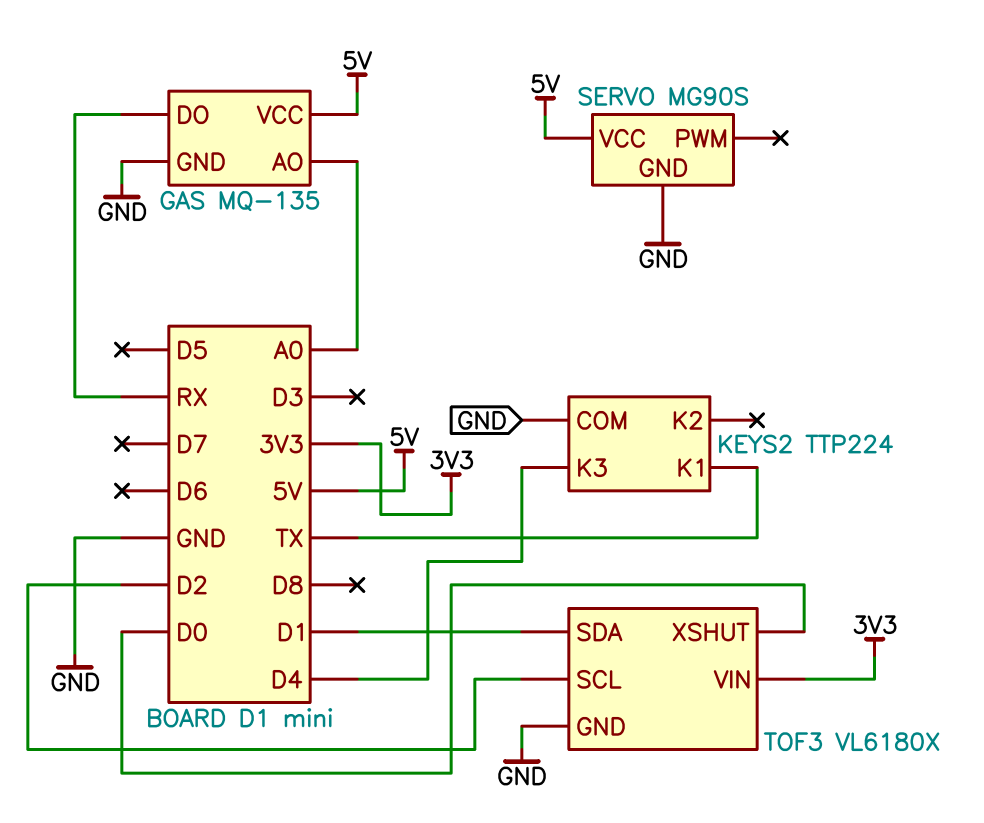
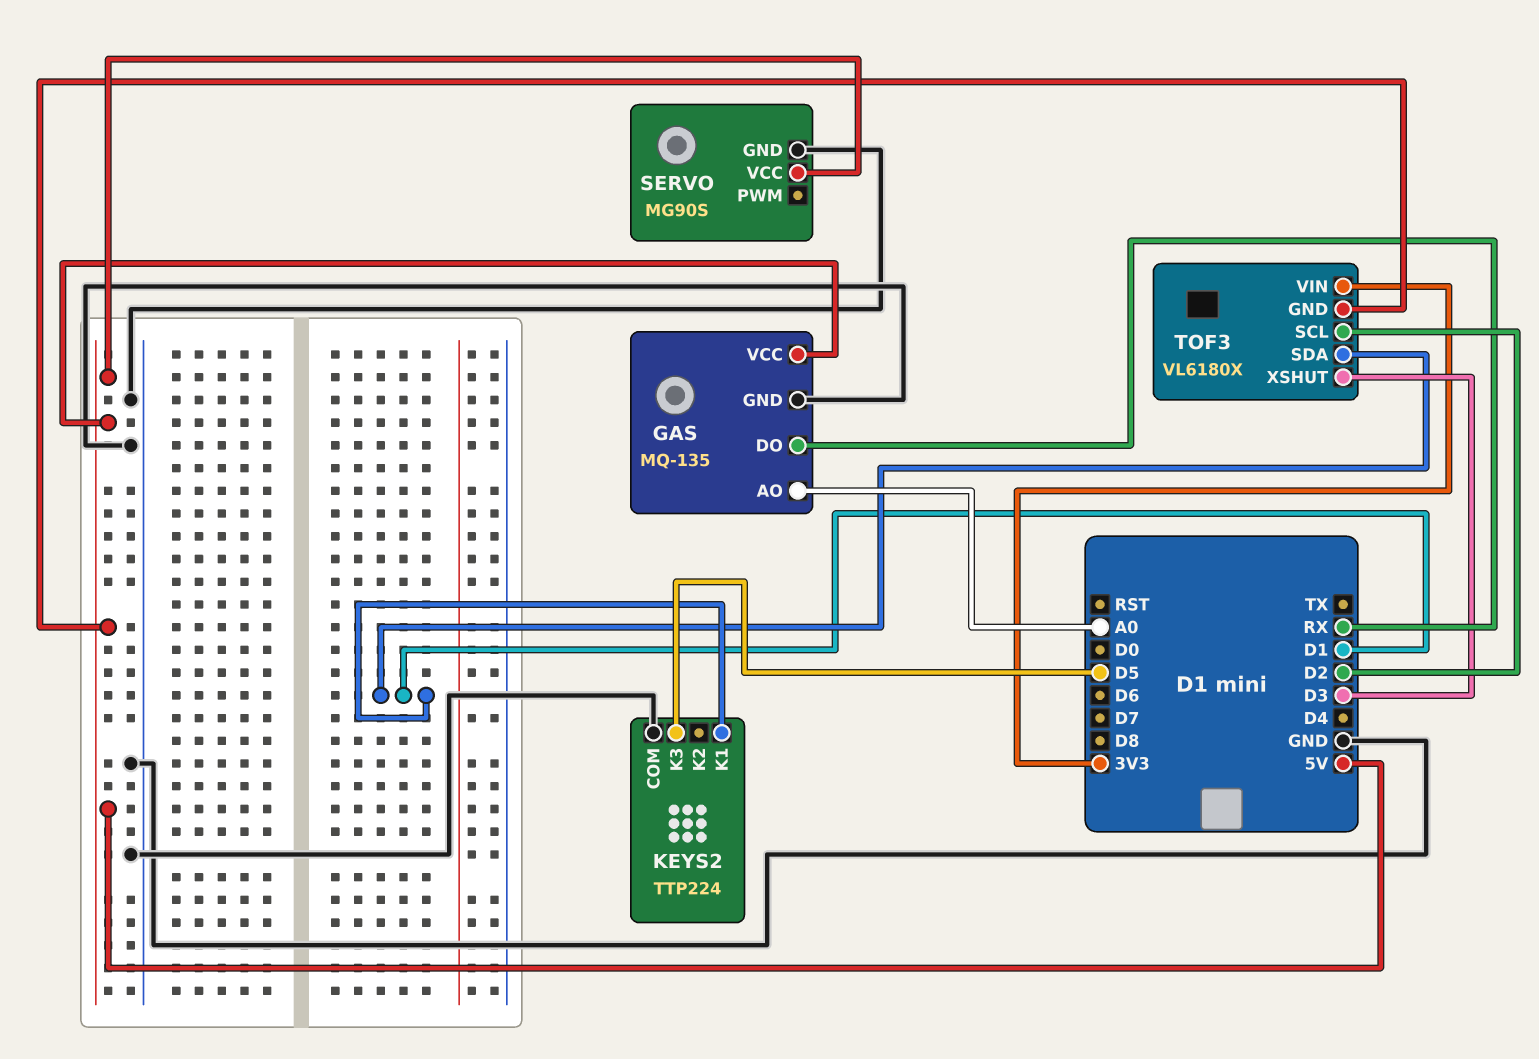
KEYS2 pin K1: TX -> D1
KEYS2 pin K3: D4 -> D5
TOF3 pin GND: GND -> 5V
TOF3 pin XSHUT: D0 -> D3

